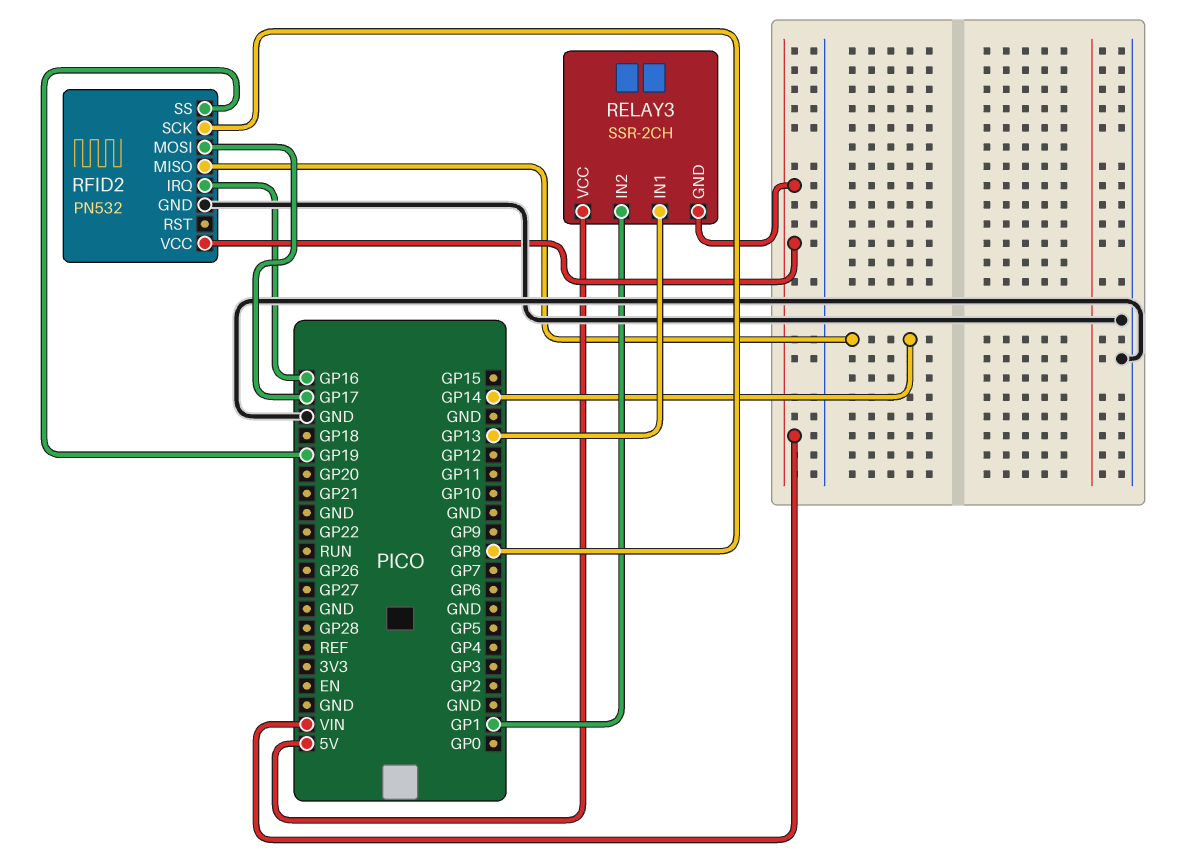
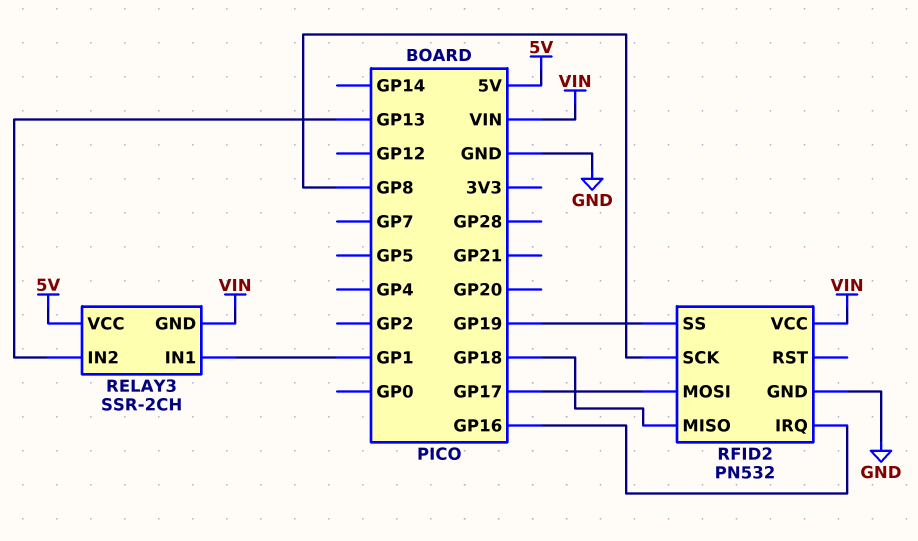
RELAY3 pin IN1: GP13 -> GP1
RELAY3 pin IN2: GP1 -> GP13
RFID2 pin MISO: GP14 -> GP18

